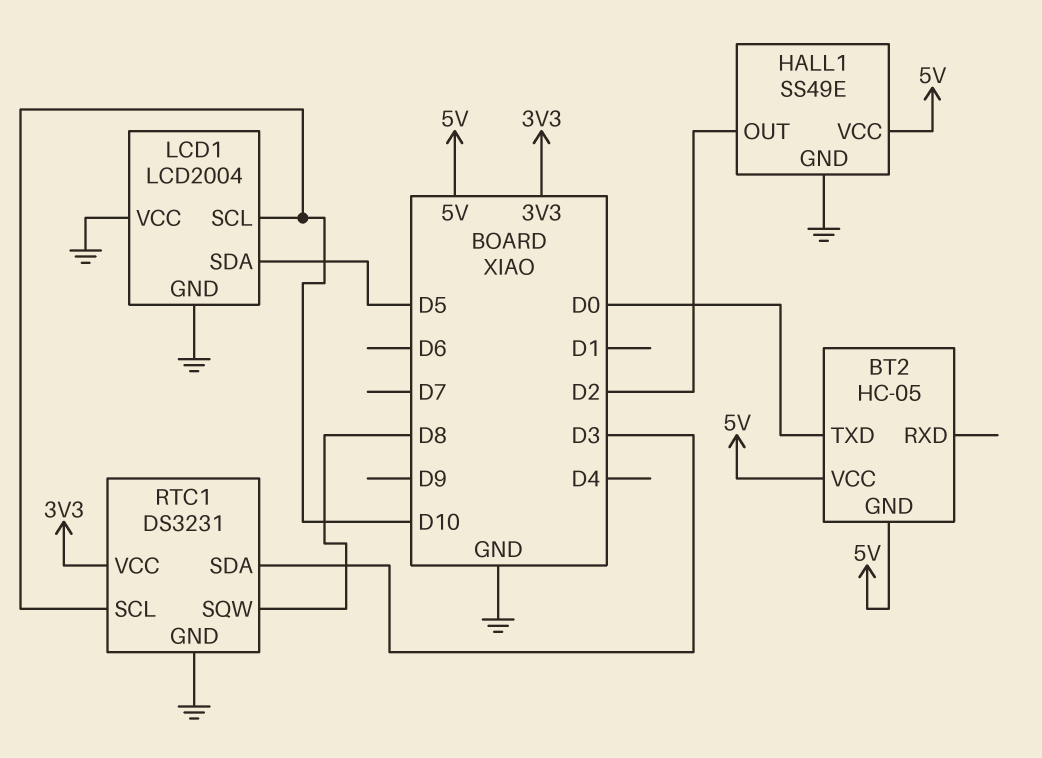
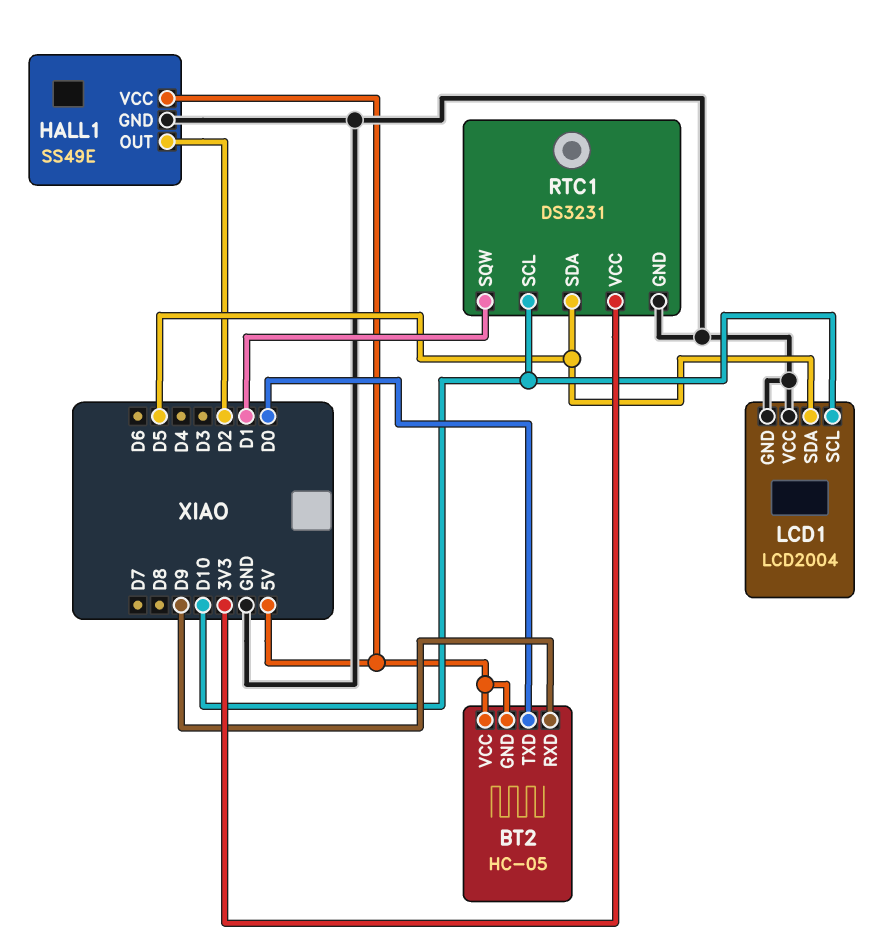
BT2 pin RXD: none -> D9
RTC1 pin SDA: D3 -> D5
RTC1 pin SQW: D8 -> D1

